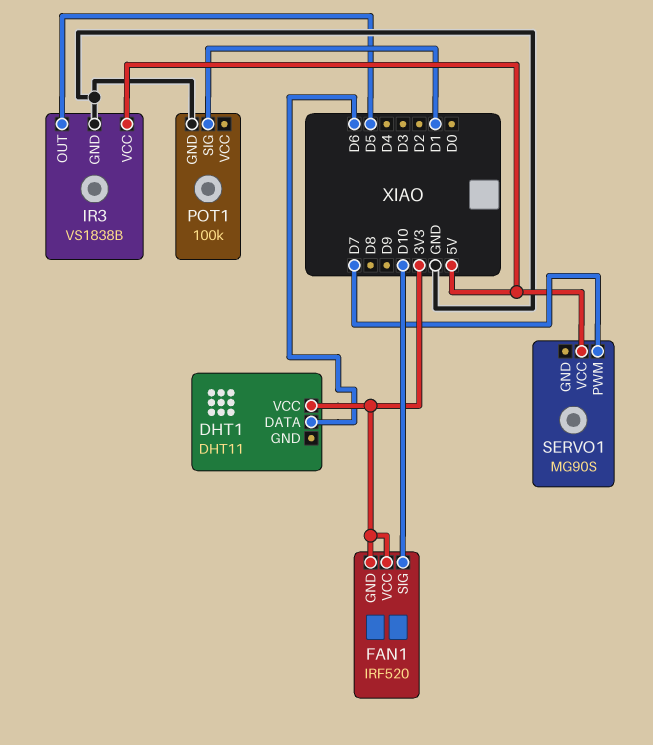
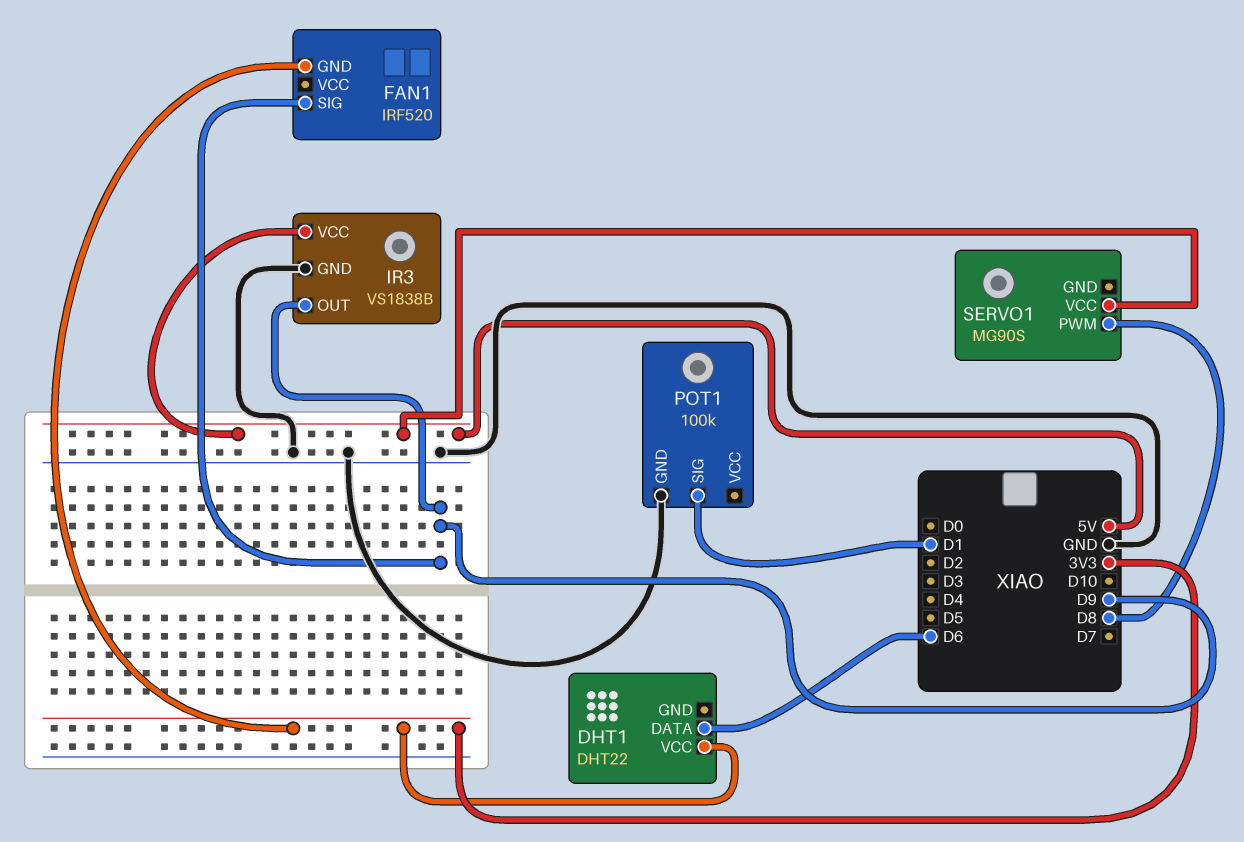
DHT1: DHT11 -> DHT22
FAN1 pin SIG: D10 -> D9
FAN1 pin VCC: 3V3 -> none
IR3 pin OUT: D5 -> D9
SERVO1 pin PWM: D7 -> D8

